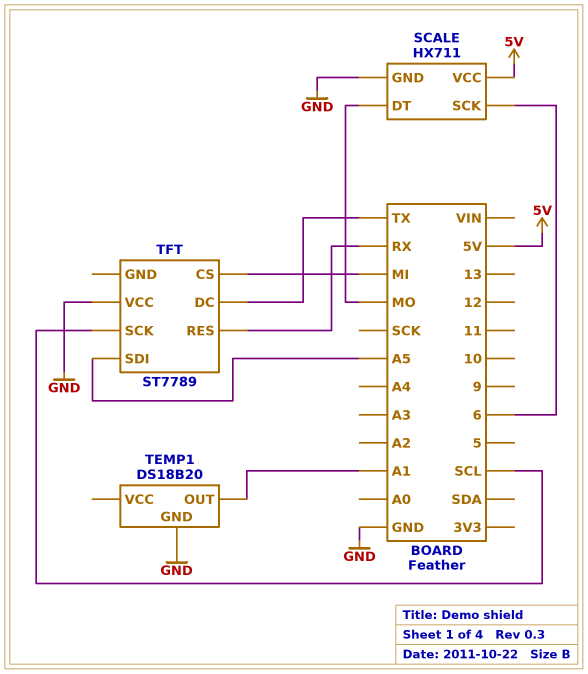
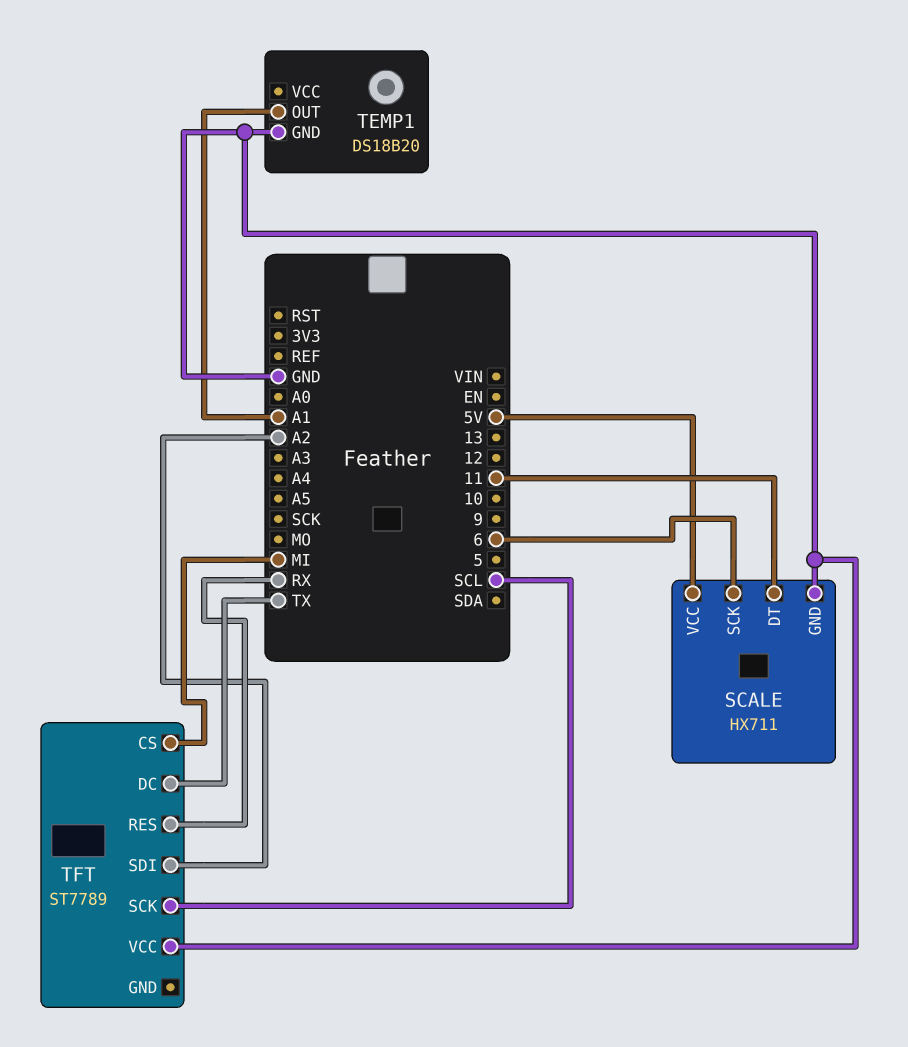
SCALE pin DT: MO -> 11
TFT pin SDI: A5 -> A2

